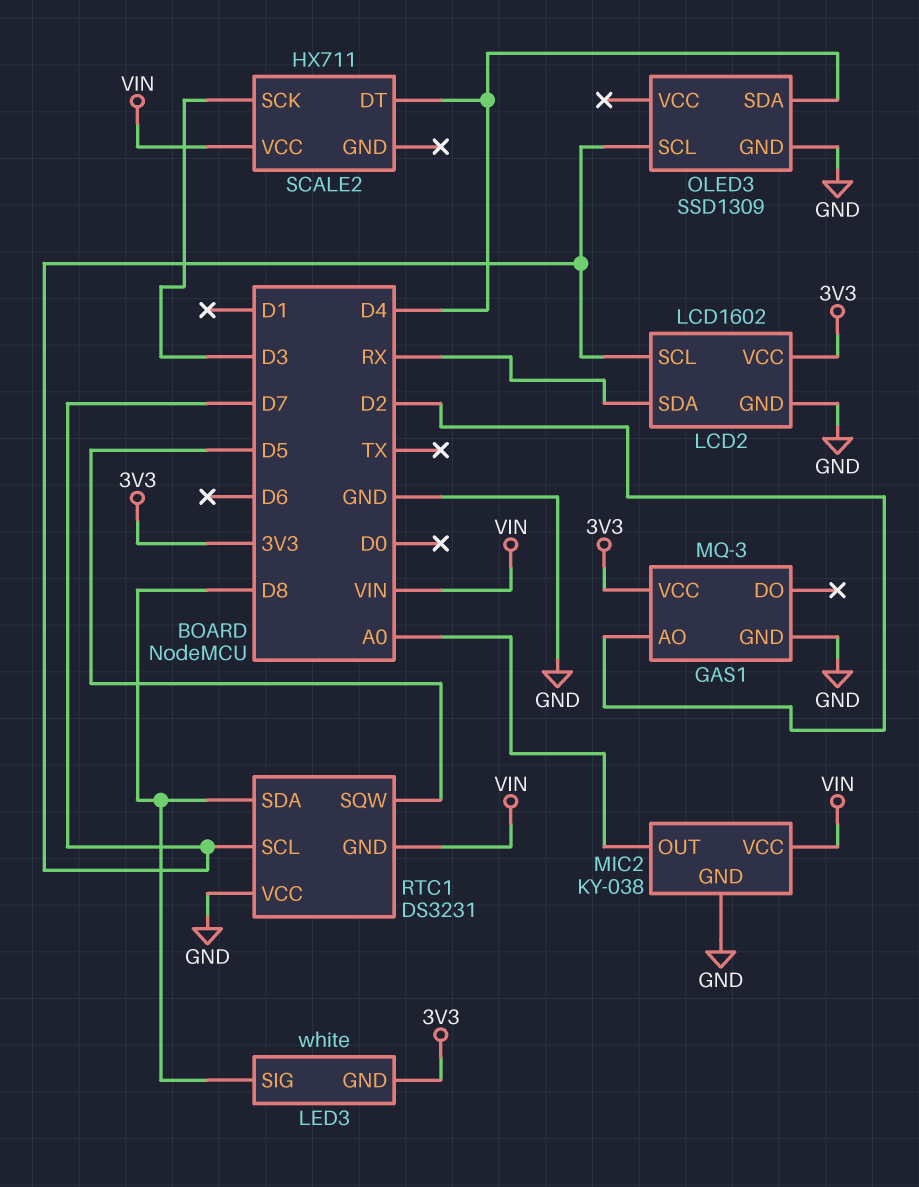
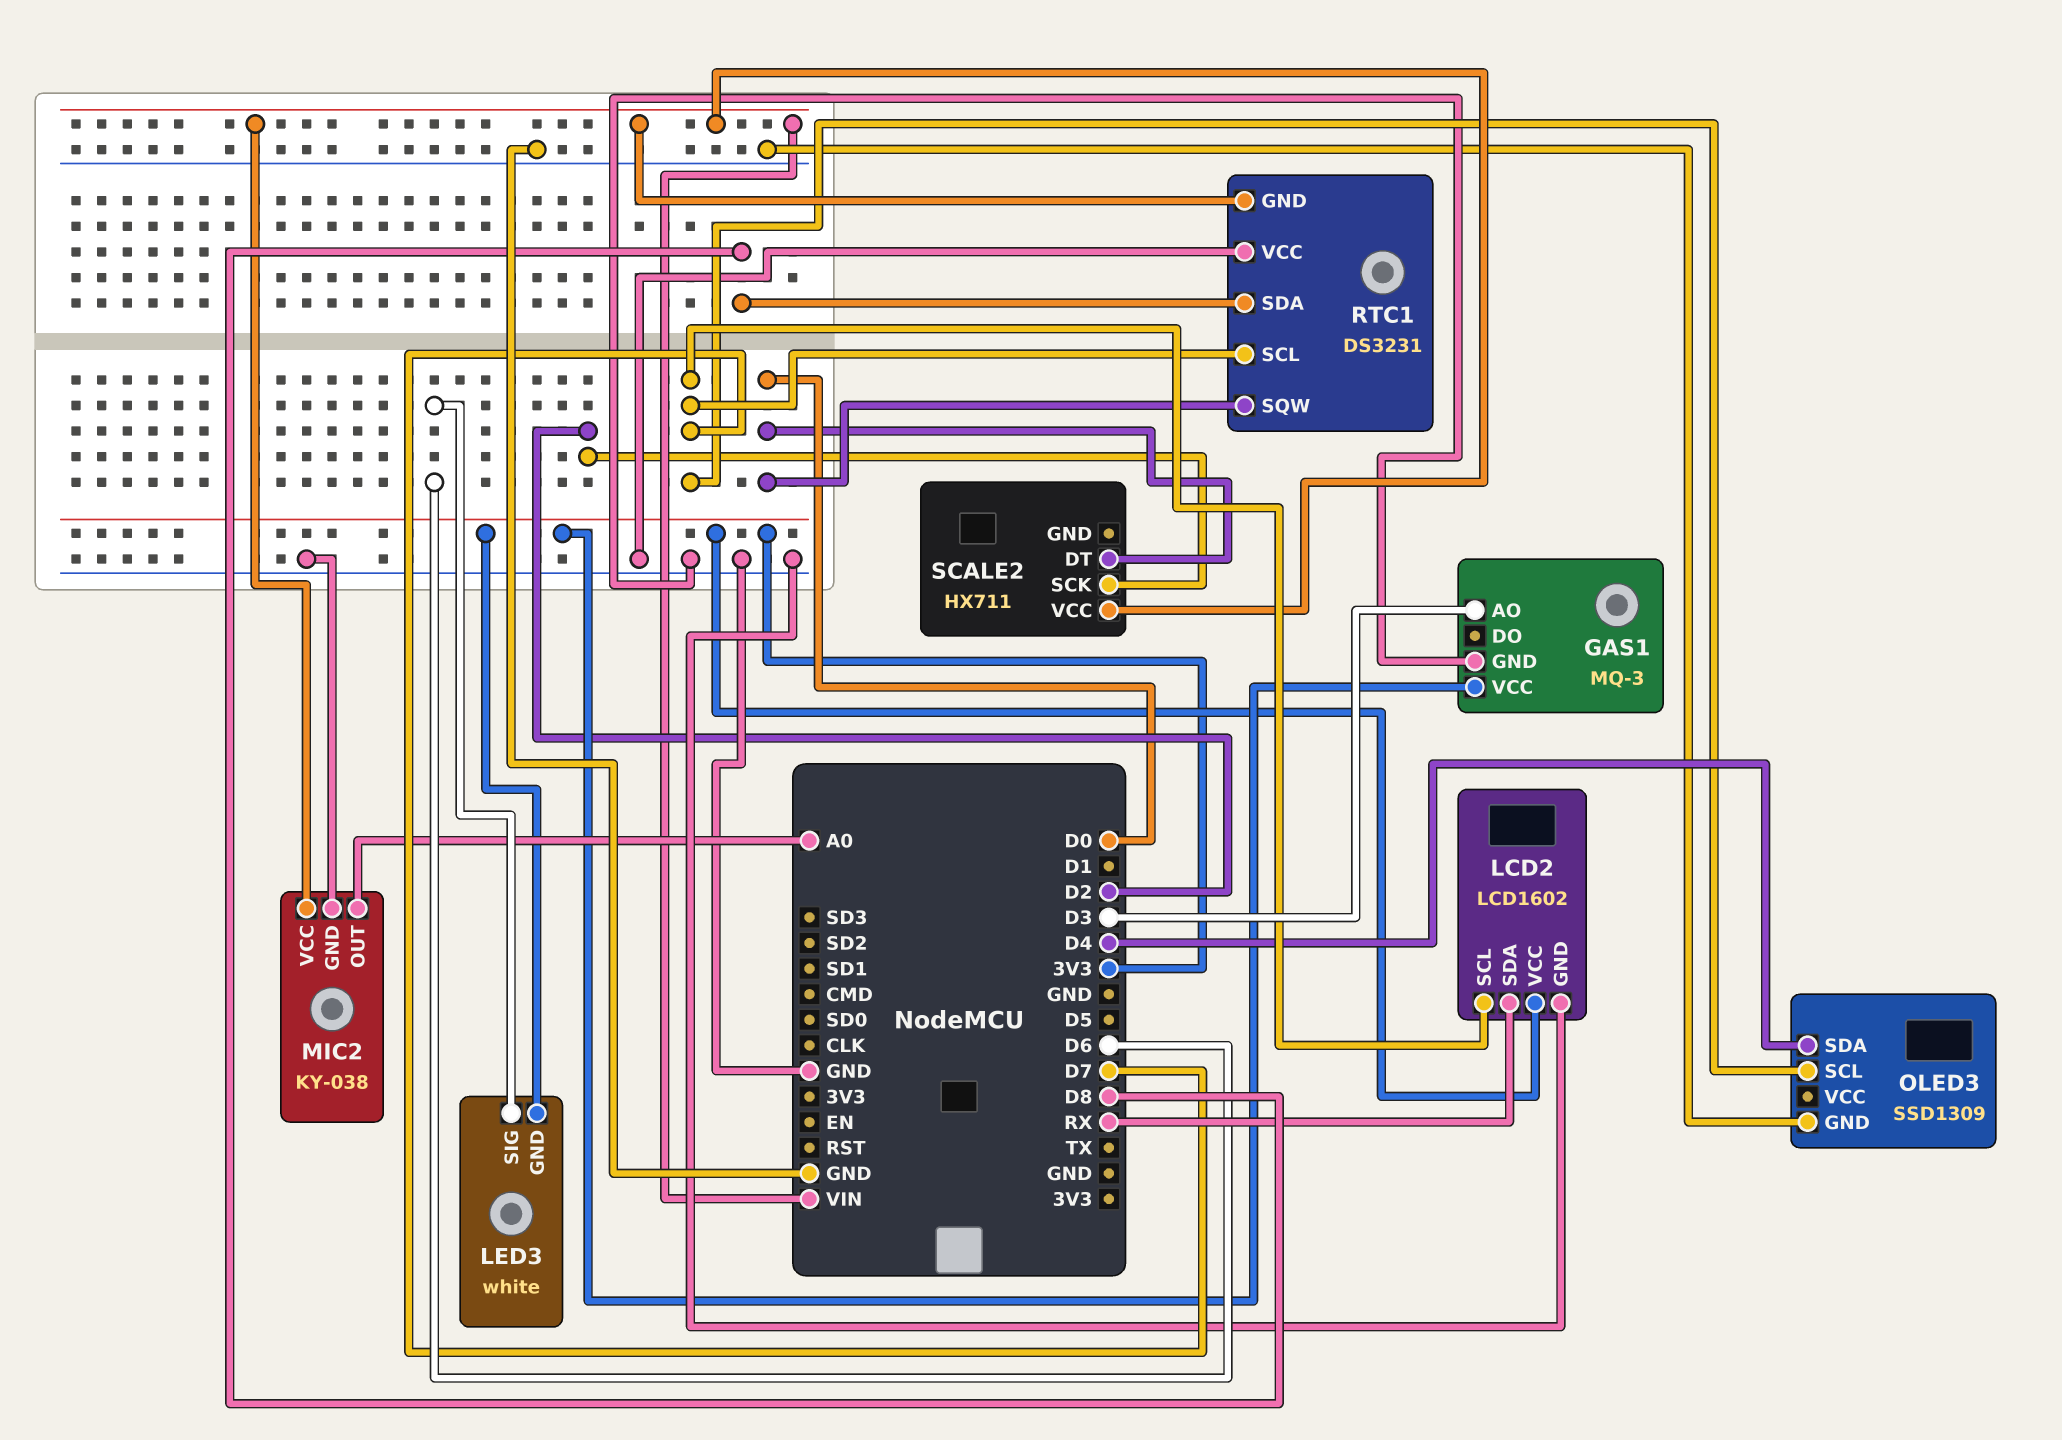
GAS1 pin AO: D2 -> D3
LED3 pin SIG: D8 -> D6
RTC1 pin SQW: D5 -> D0
SCALE2 pin DT: D4 -> D0
SCALE2 pin SCK: D3 -> D2

